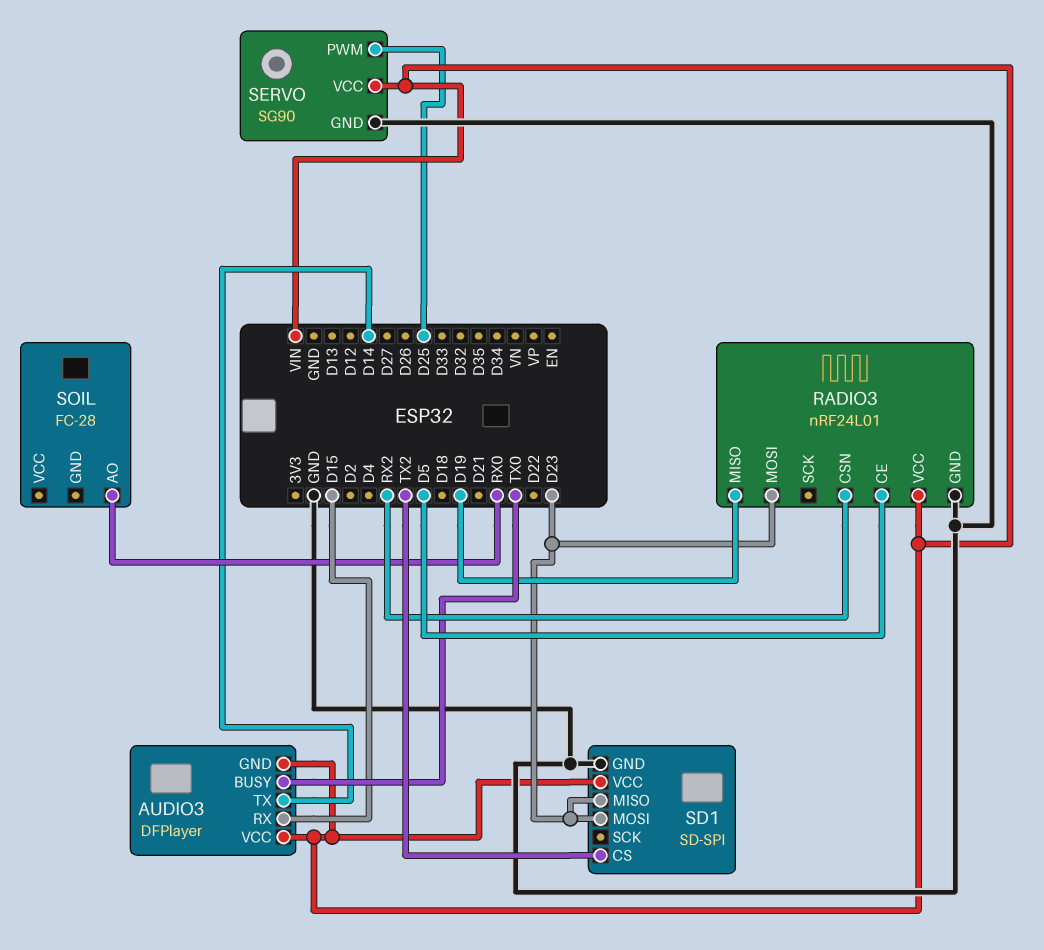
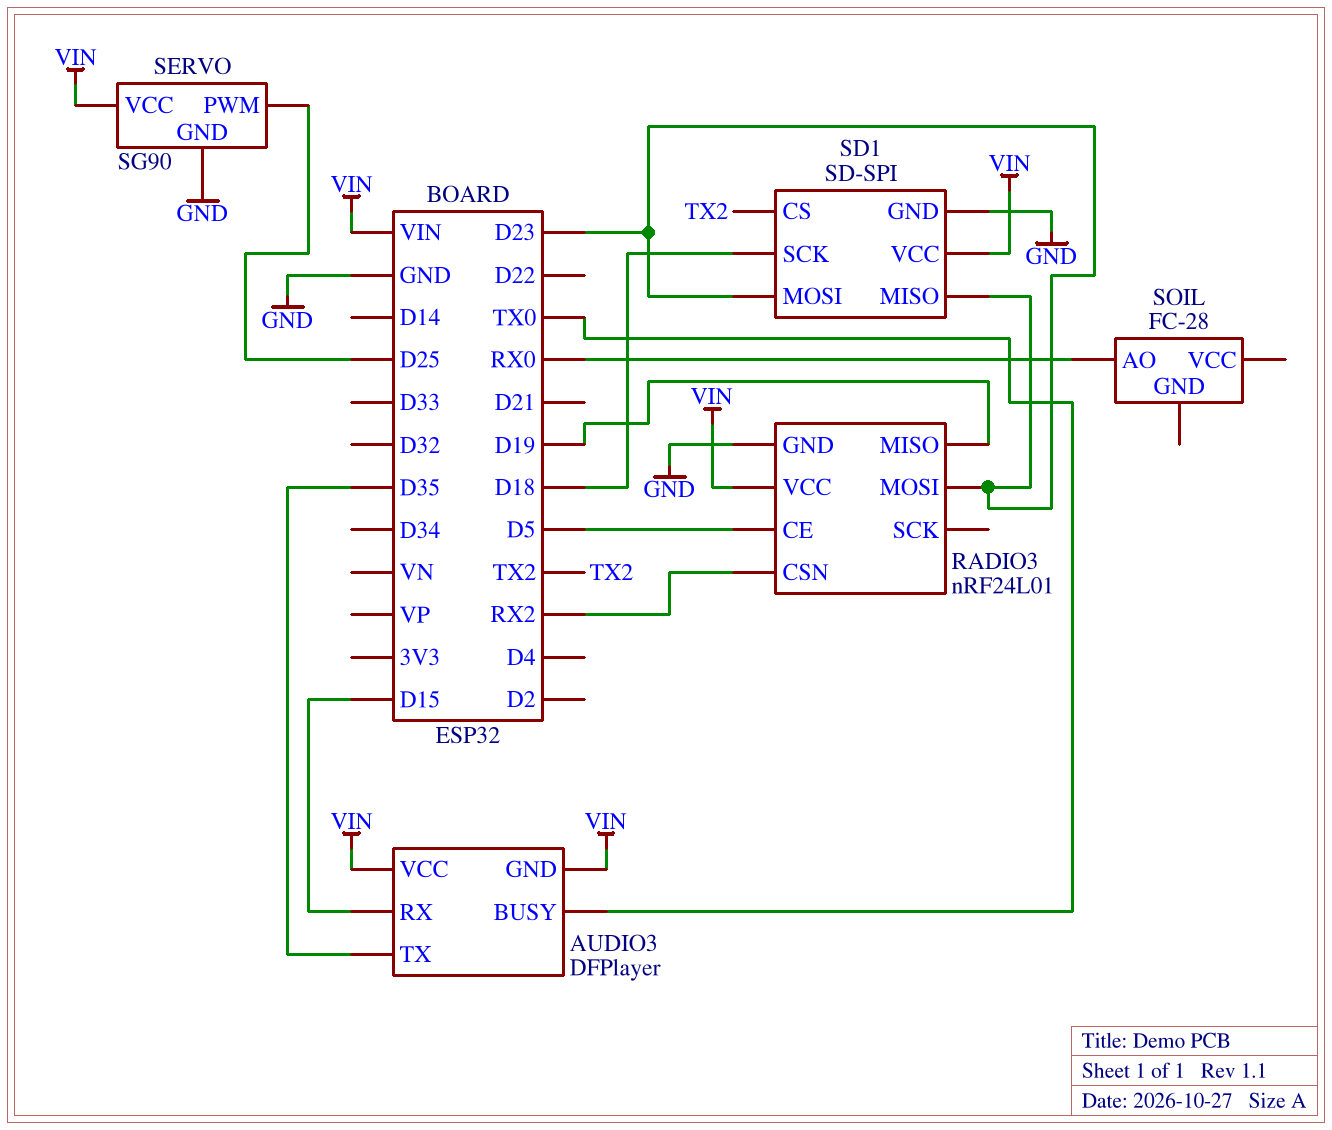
AUDIO3 pin TX: D14 -> D35
SD1 pin SCK: none -> D18

